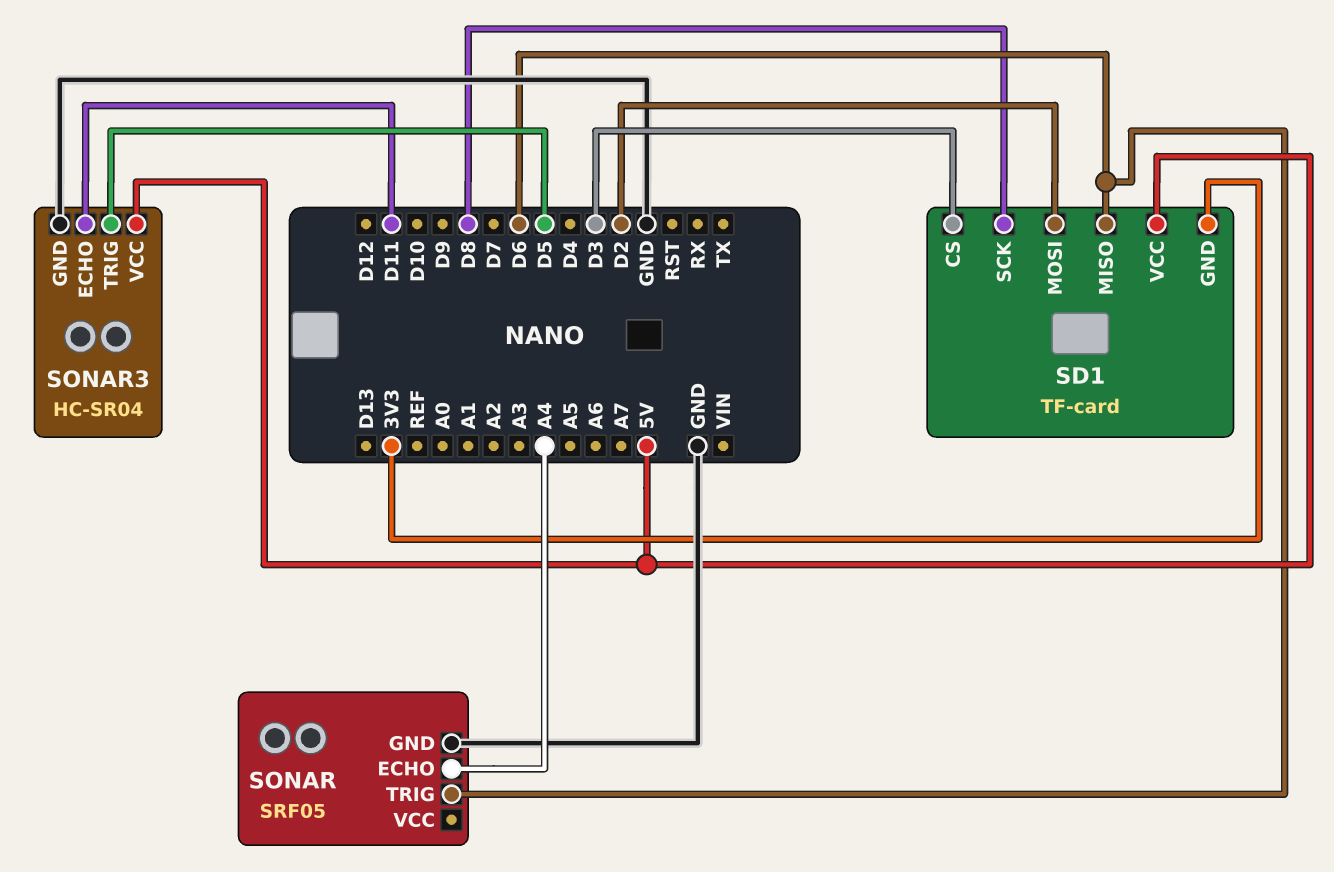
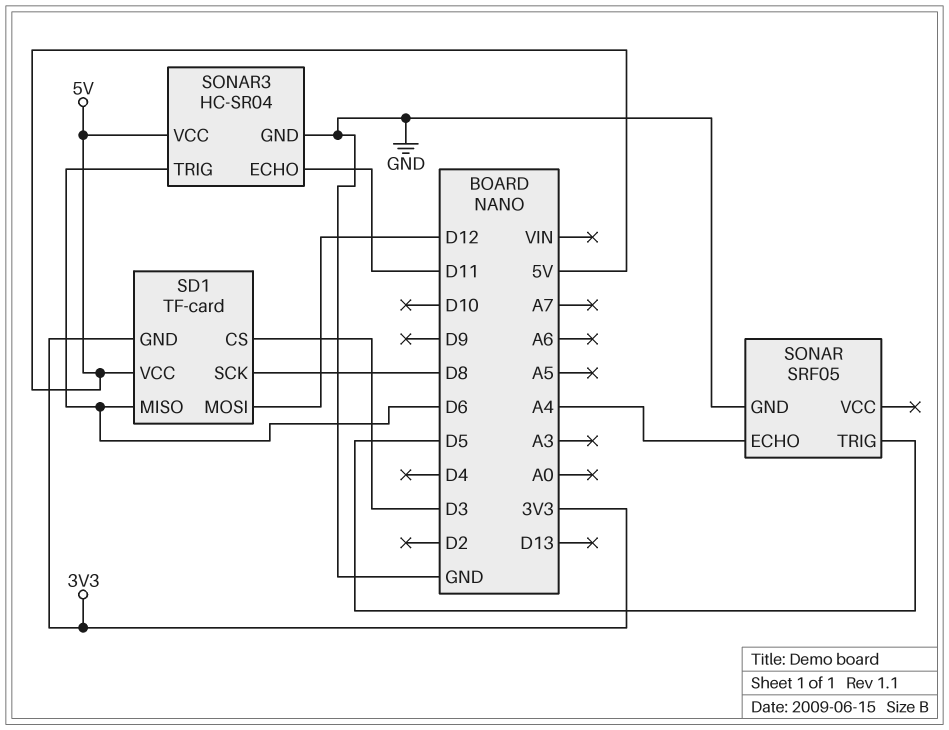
SD1 pin MOSI: D2 -> D12
SONAR pin TRIG: D6 -> D5
SONAR3 pin TRIG: D5 -> D6

